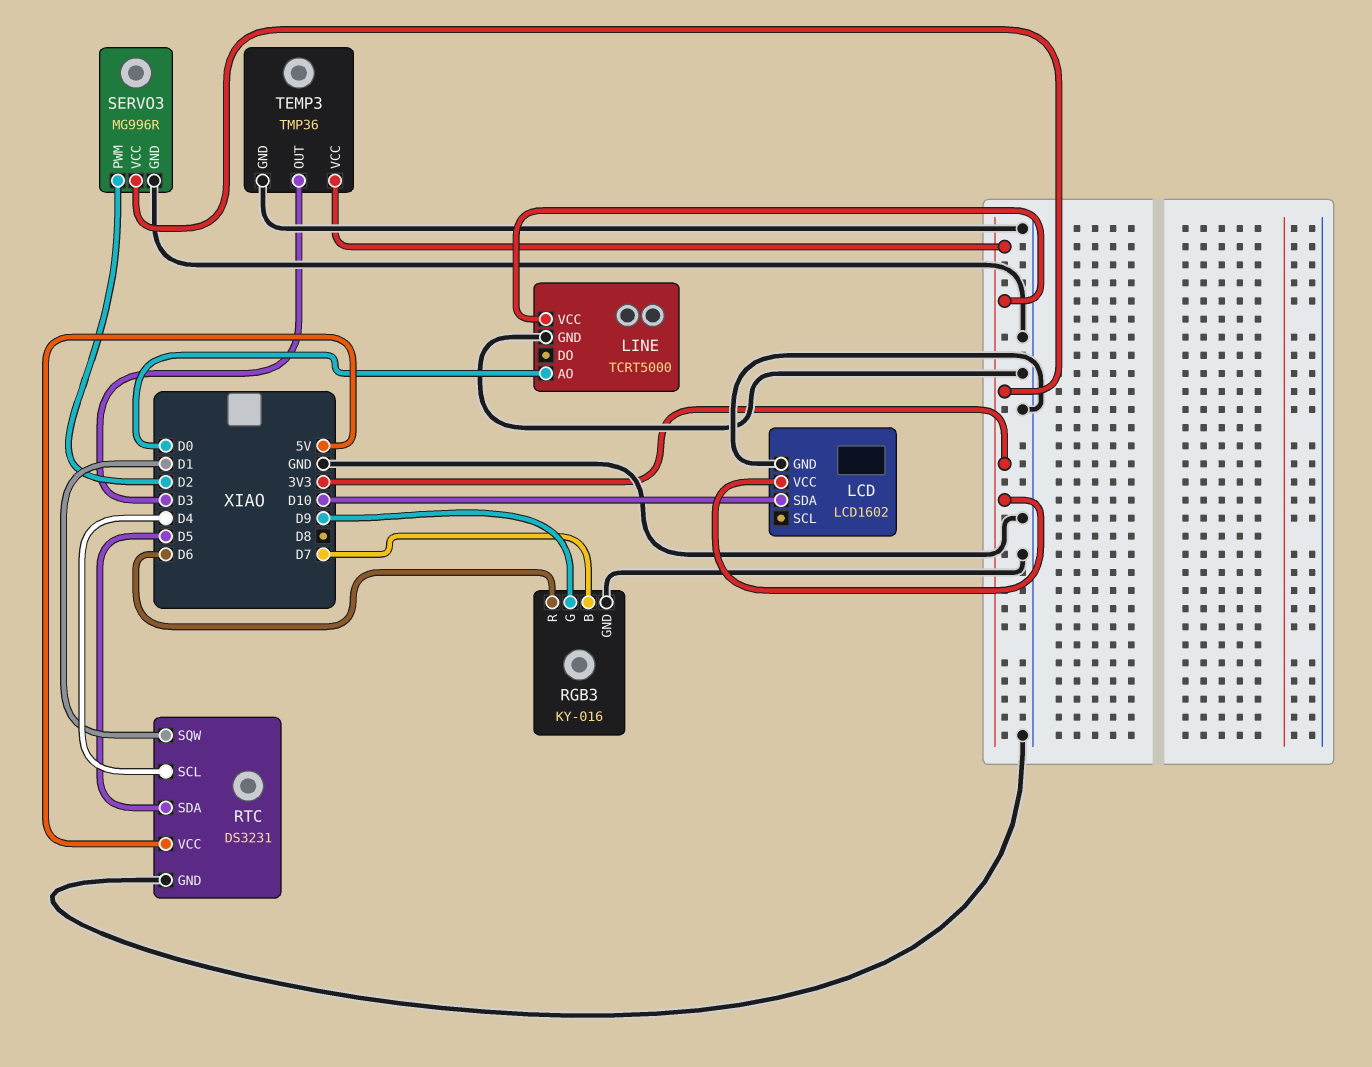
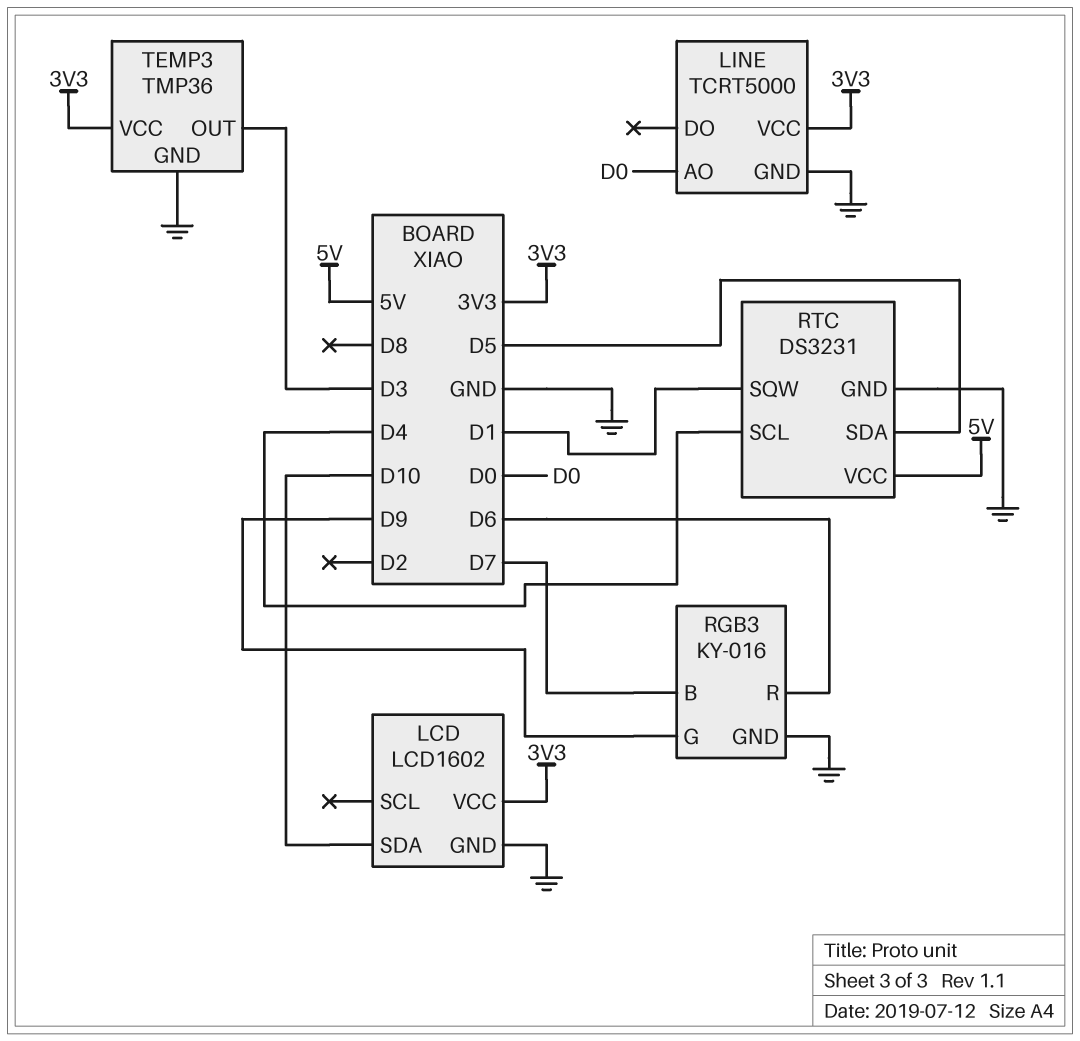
SERVO3: MG996R -> none
SERVO3 pin GND: GND -> none
SERVO3 pin PWM: D2 -> none
SERVO3 pin VCC: 3V3 -> none

